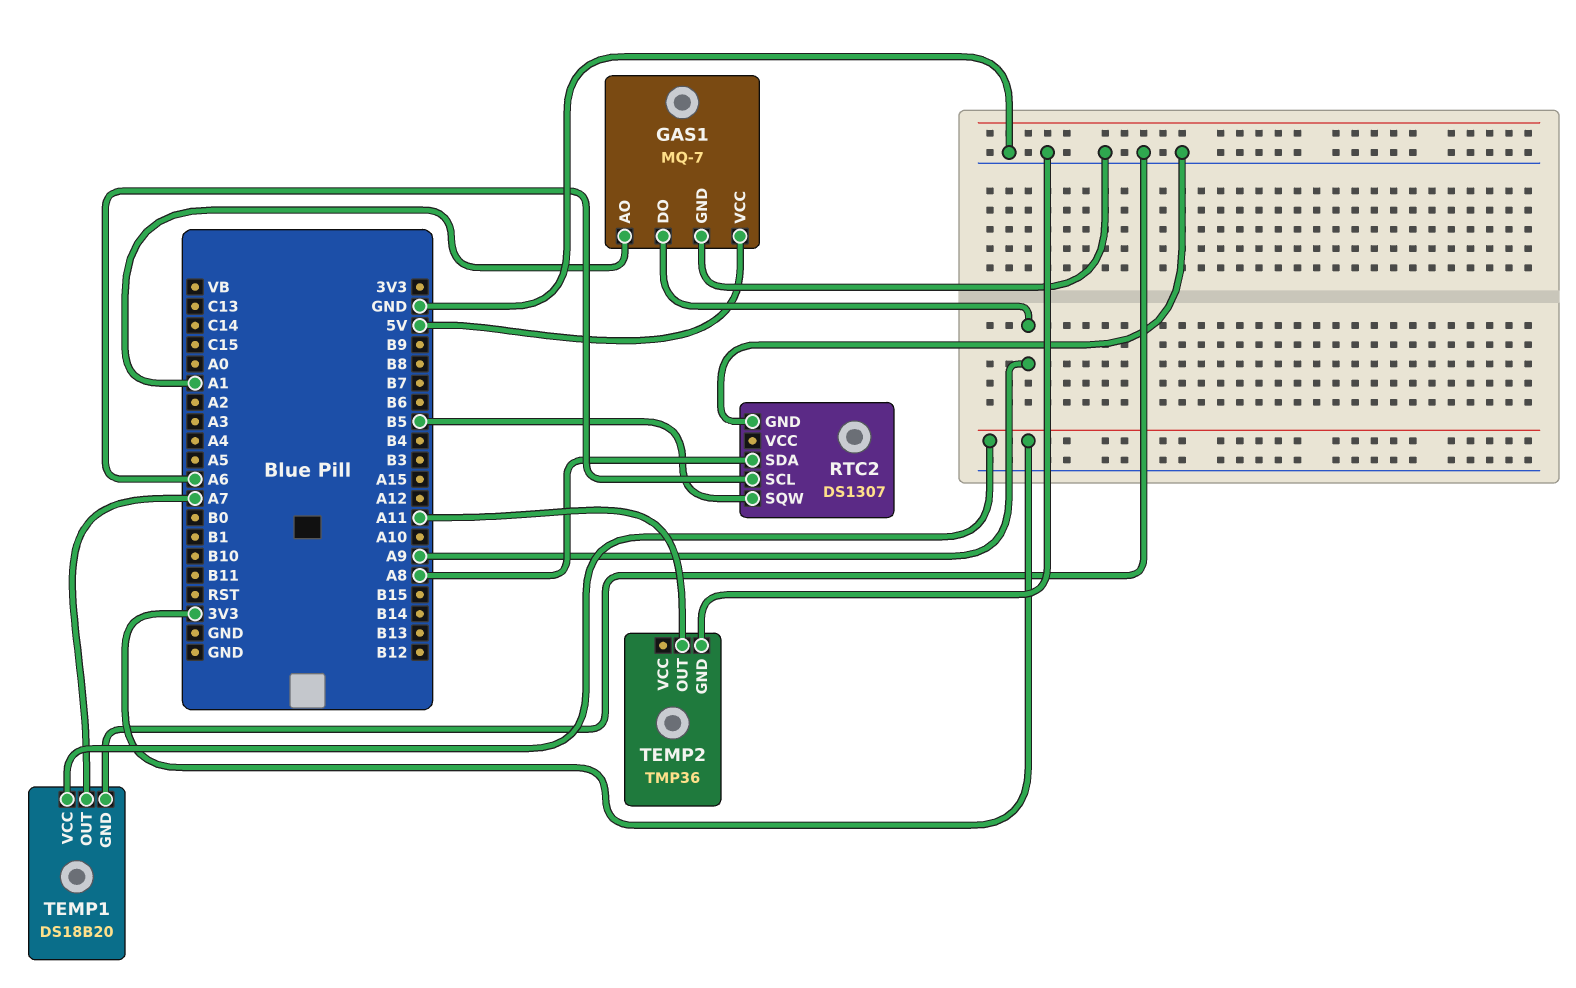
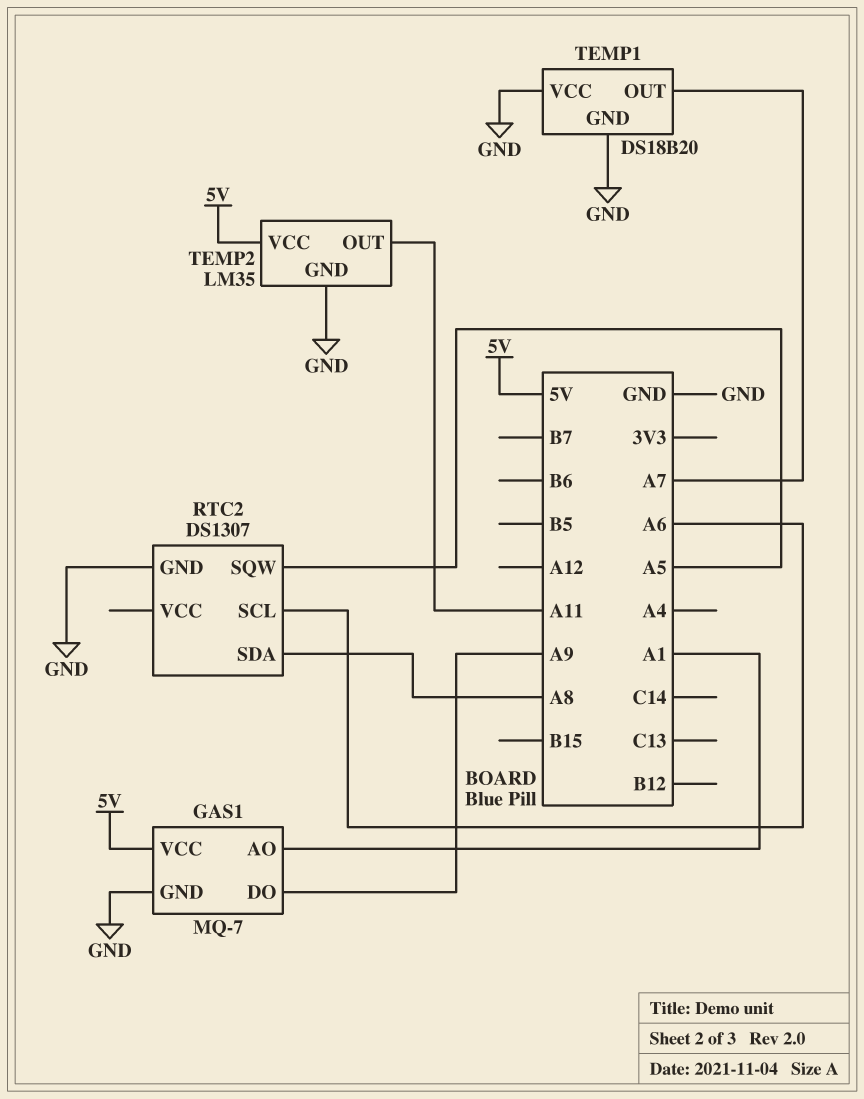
RTC2 pin SQW: B5 -> A5
TEMP1 pin VCC: 3V3 -> GND
TEMP2: TMP36 -> LM35
TEMP2 pin VCC: none -> 5V

